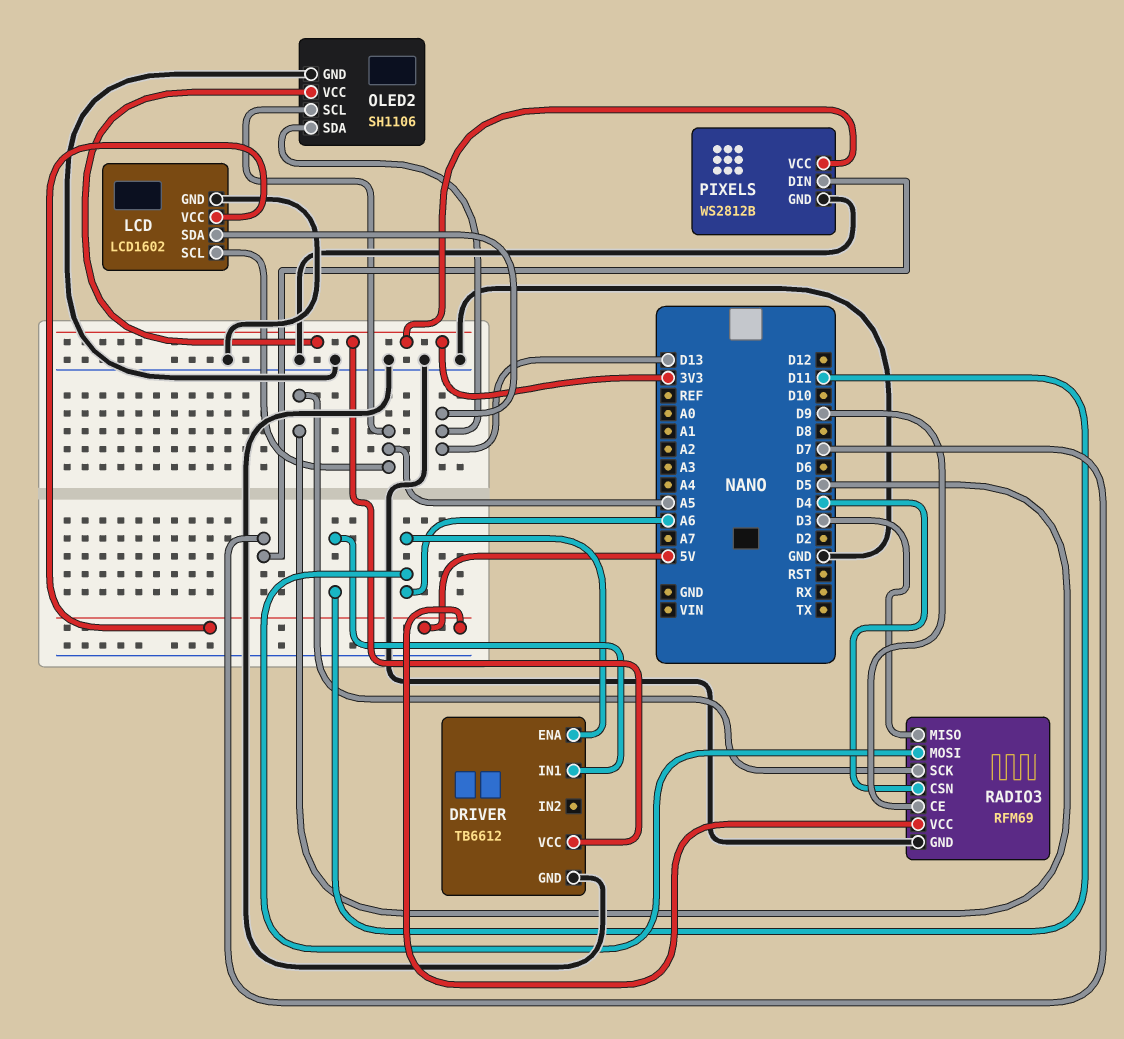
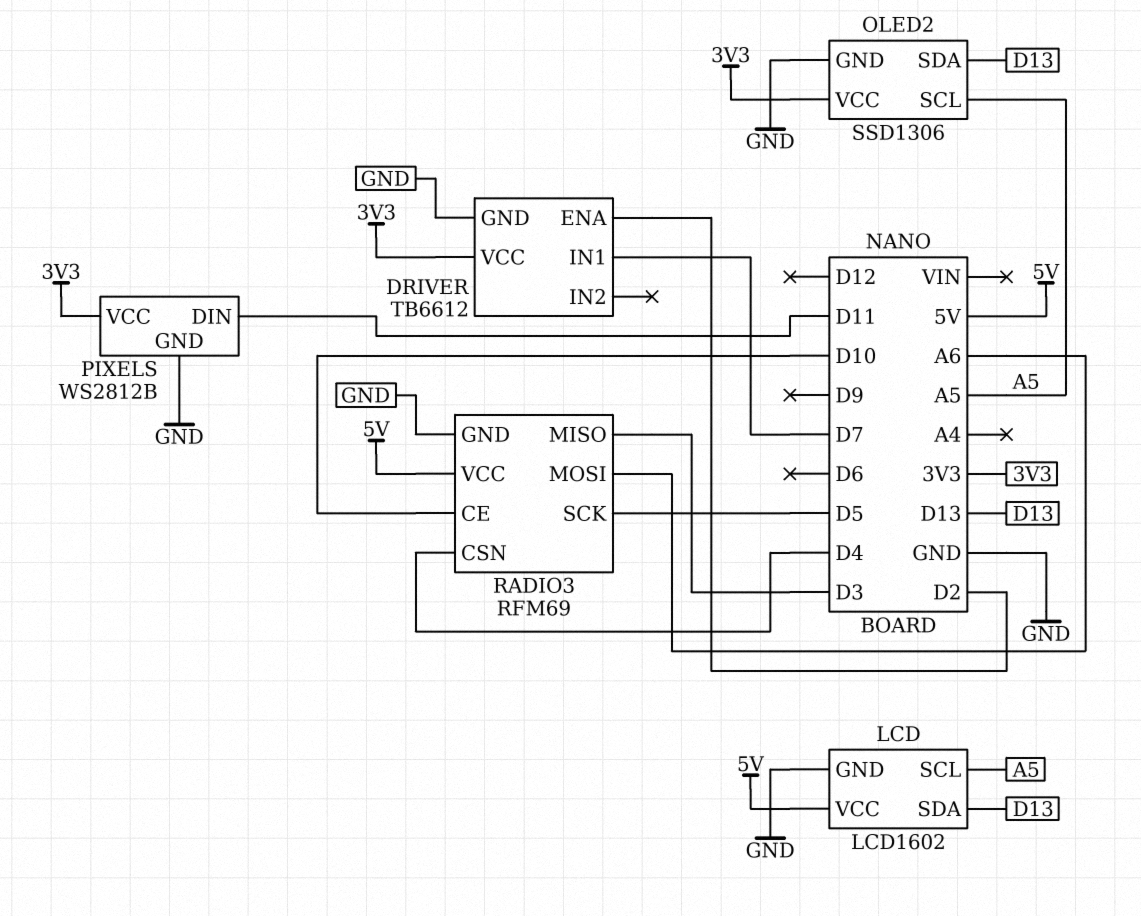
DRIVER pin ENA: A6 -> D2
DRIVER pin IN1: D11 -> D7
OLED2: SH1106 -> SSD1306
PIXELS pin DIN: D7 -> D11
RADIO3 pin CE: D9 -> D10

